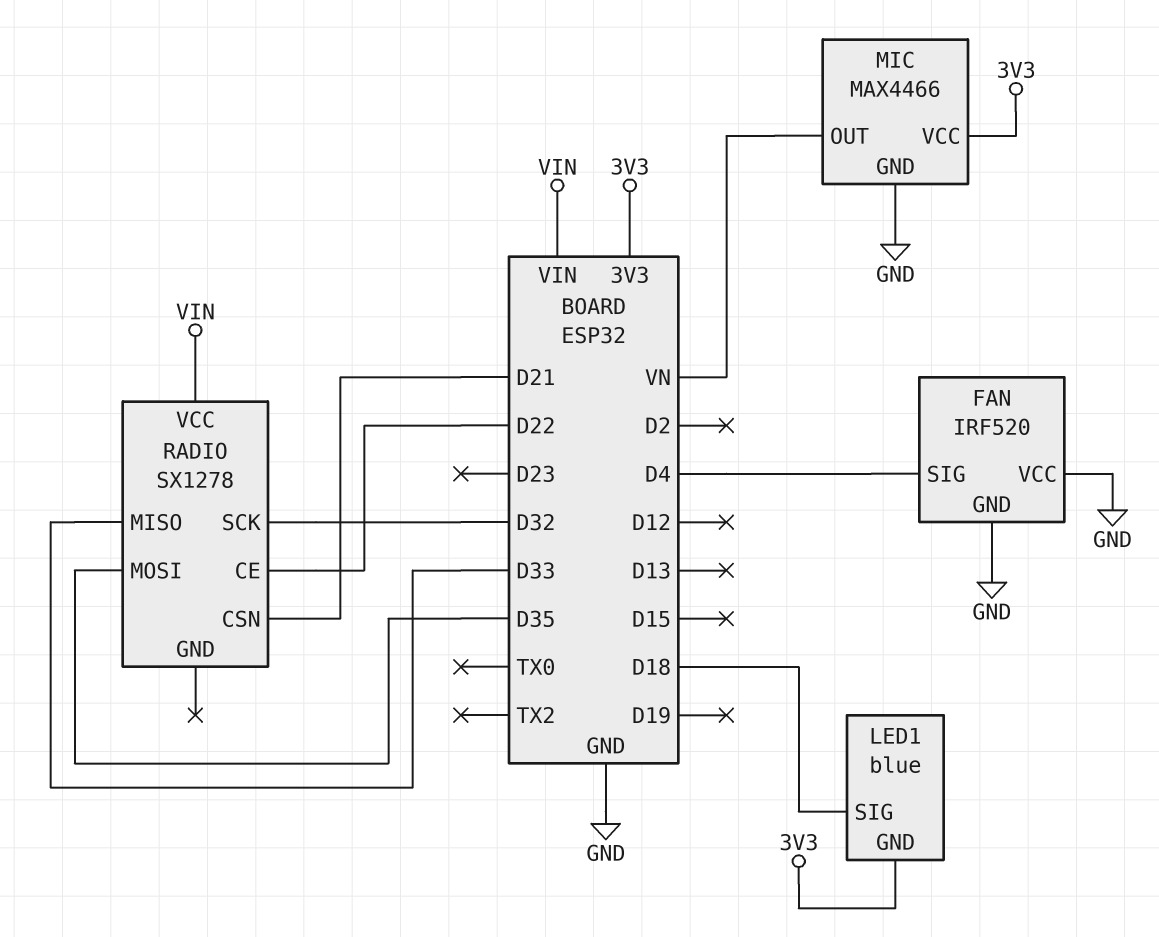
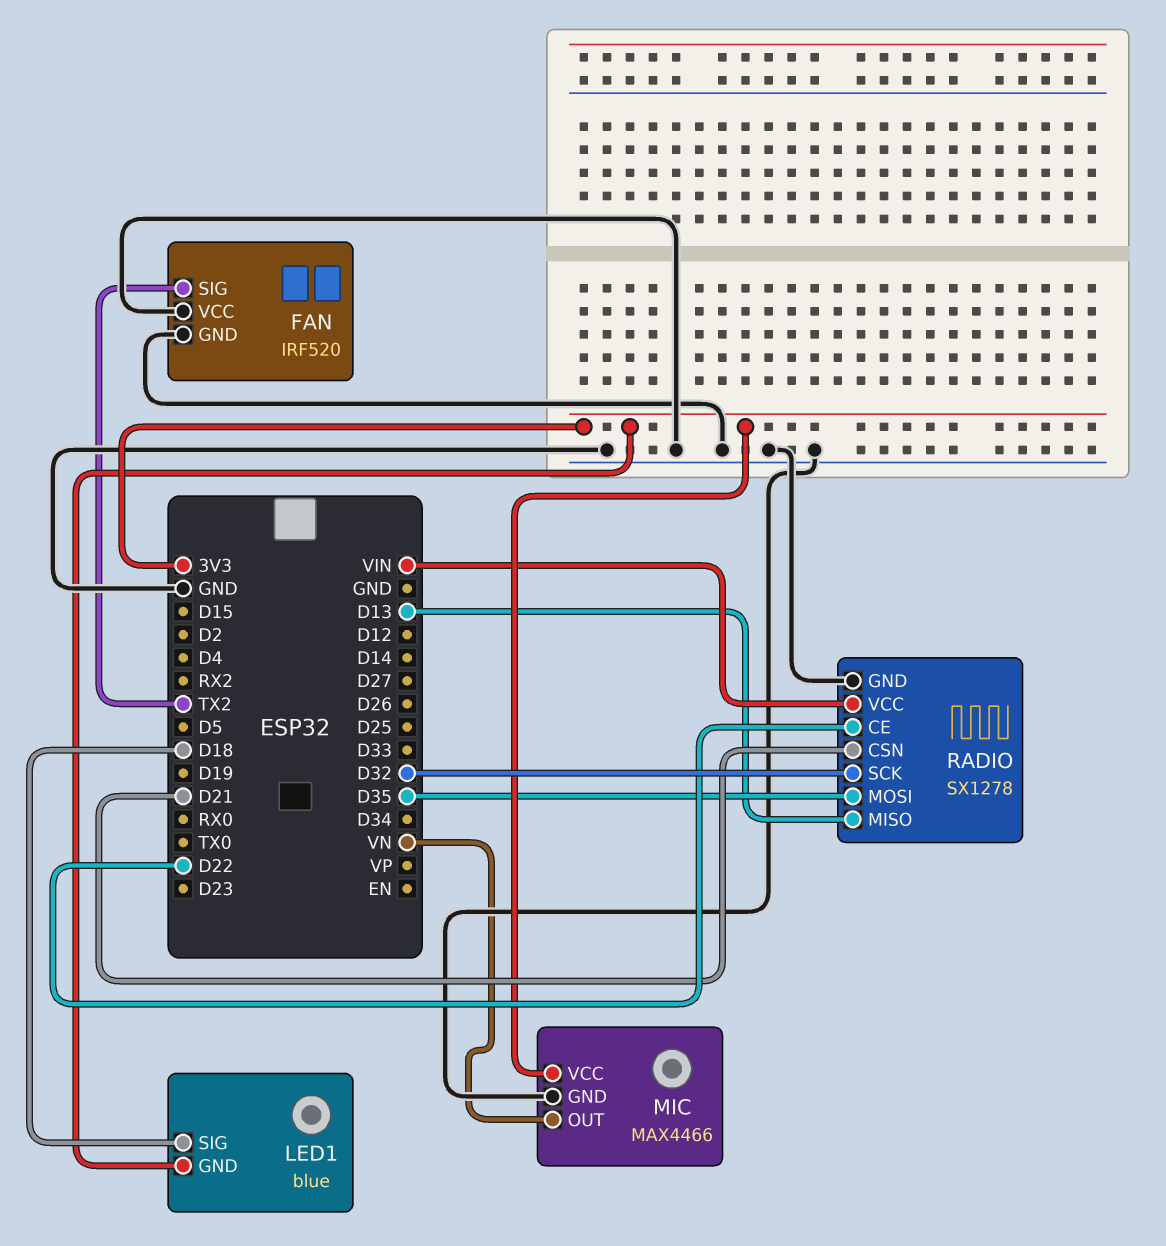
FAN pin SIG: D4 -> TX2
RADIO pin GND: none -> GND
RADIO pin MISO: D33 -> D13

